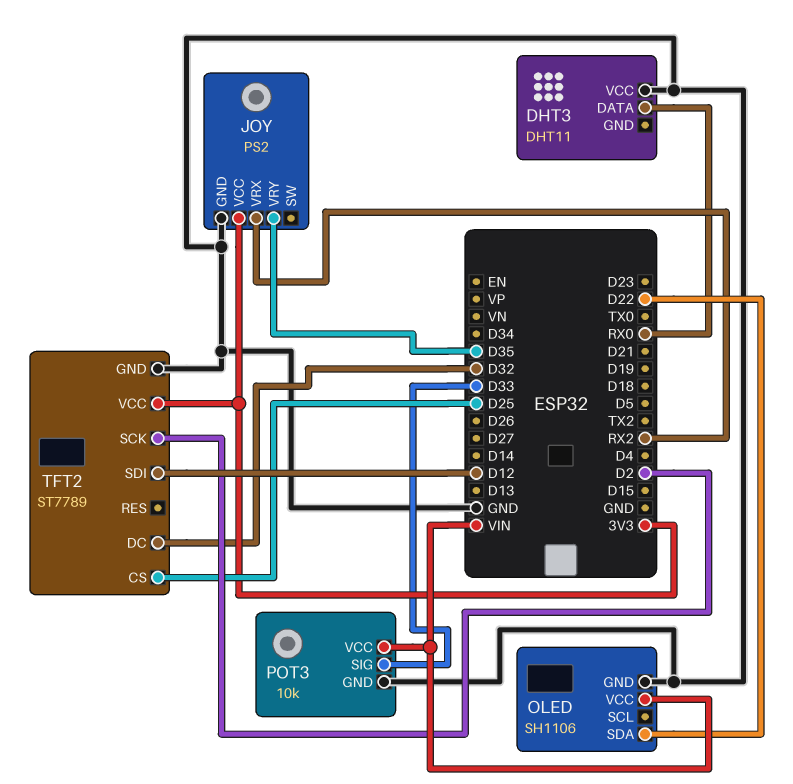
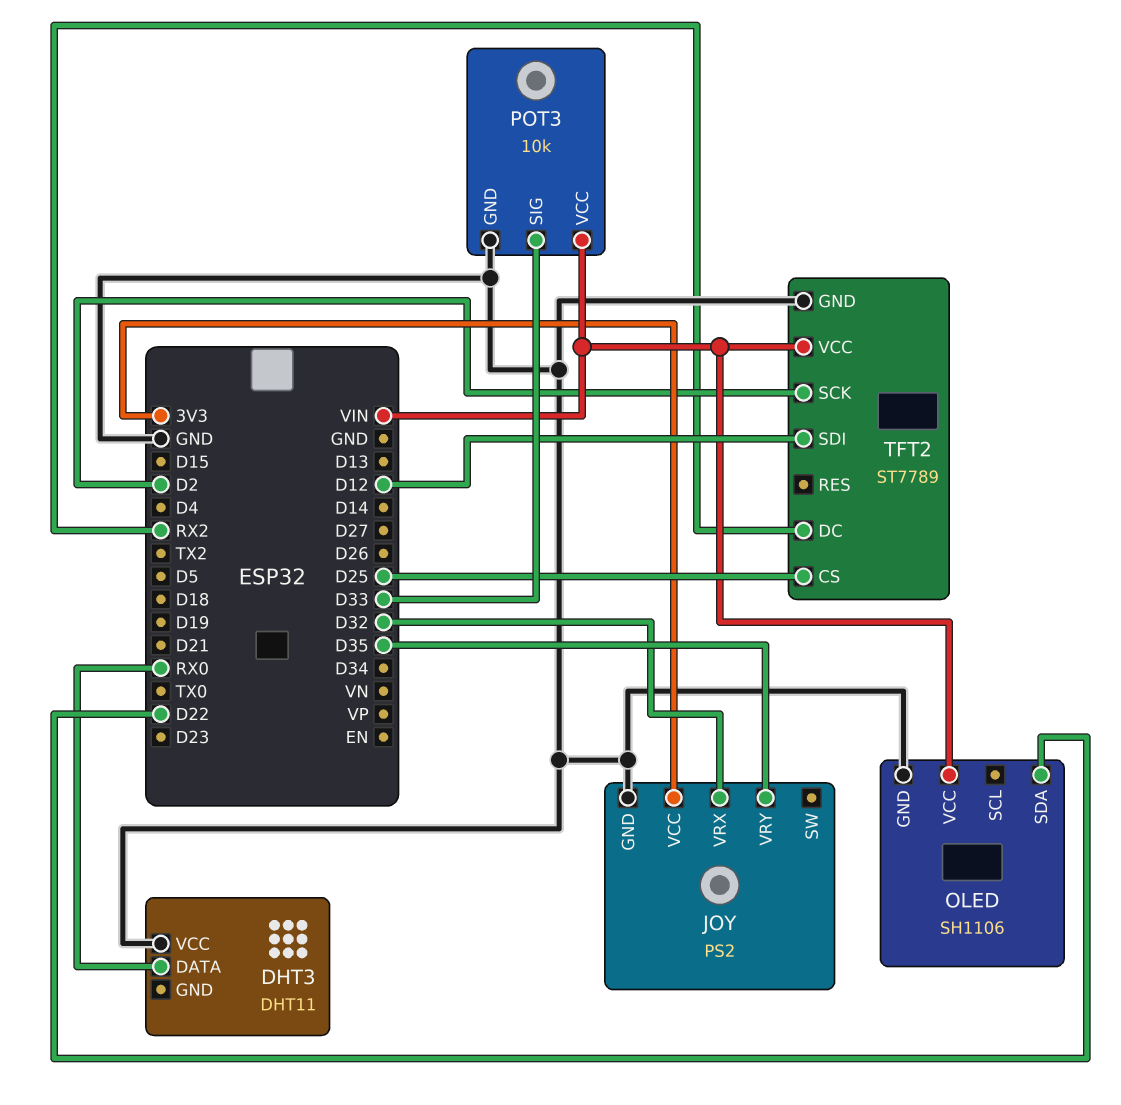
JOY pin VRX: RX2 -> D32
TFT2 pin DC: D32 -> RX2
TFT2 pin VCC: 3V3 -> VIN

